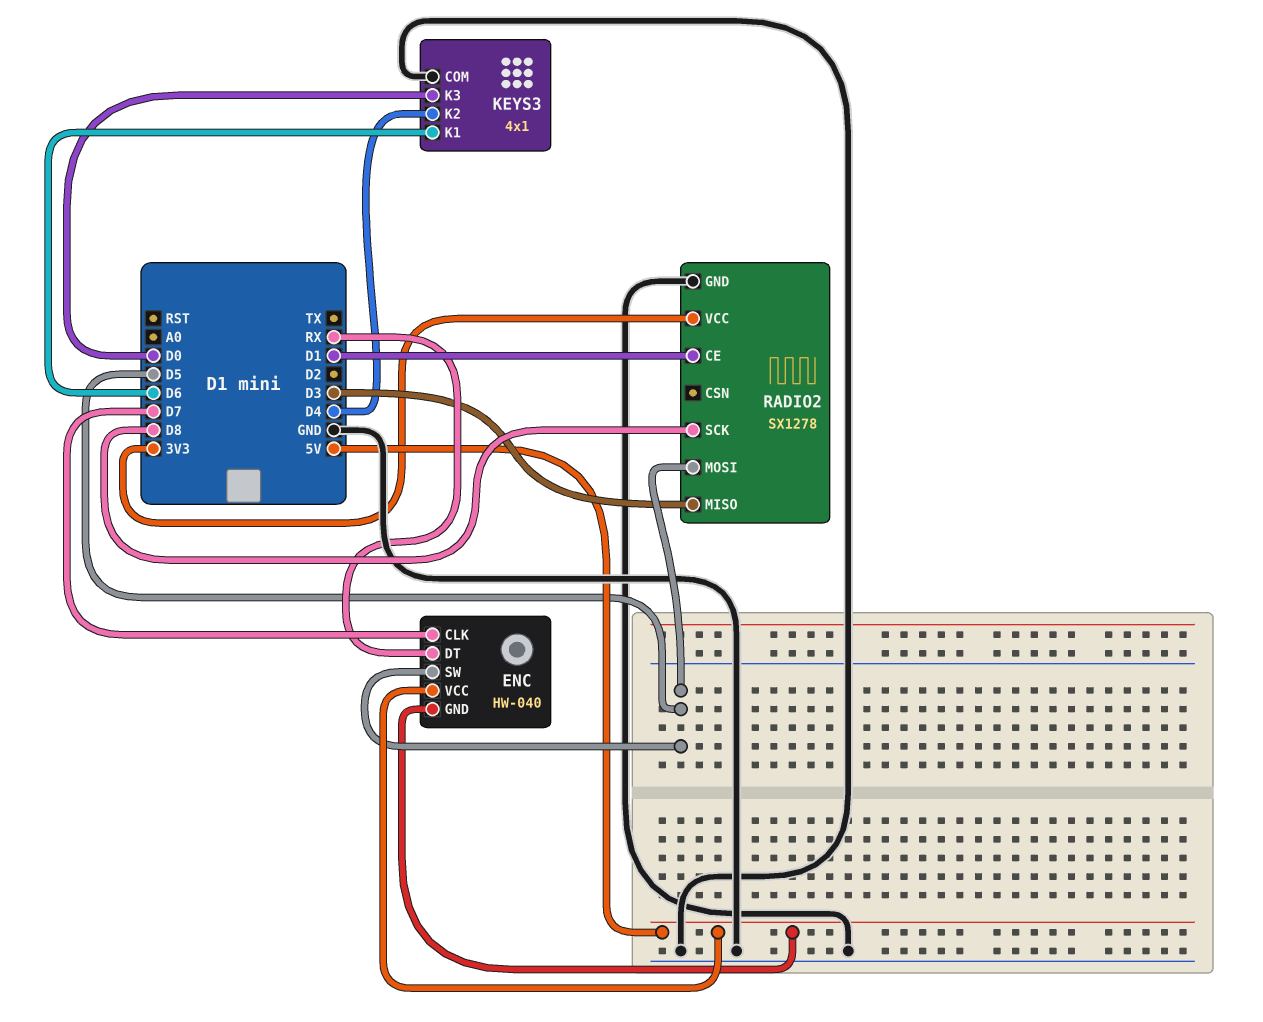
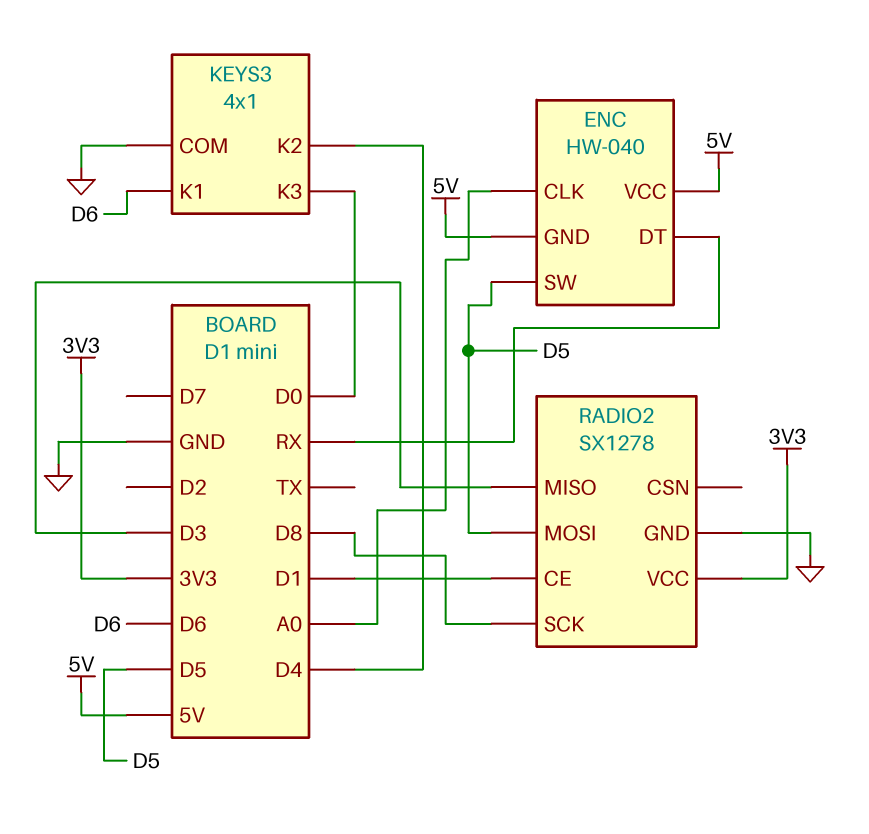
ENC pin CLK: D7 -> A0

